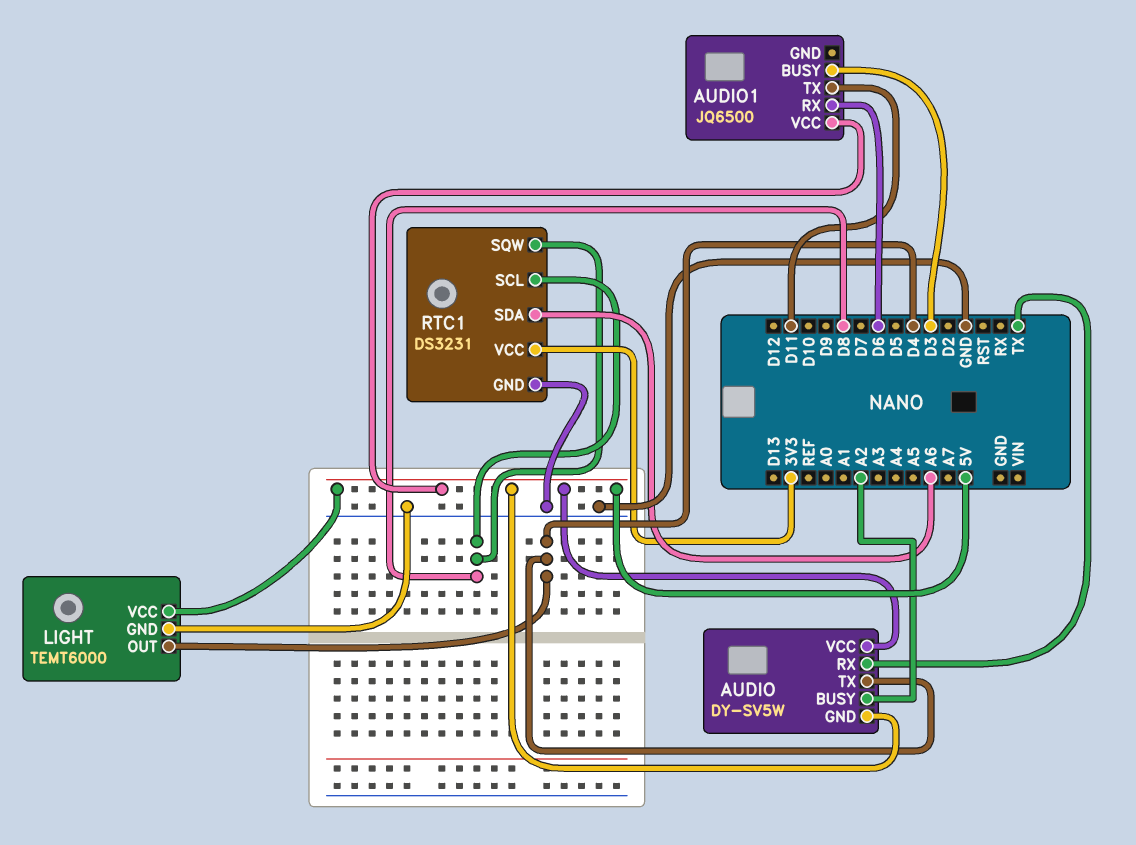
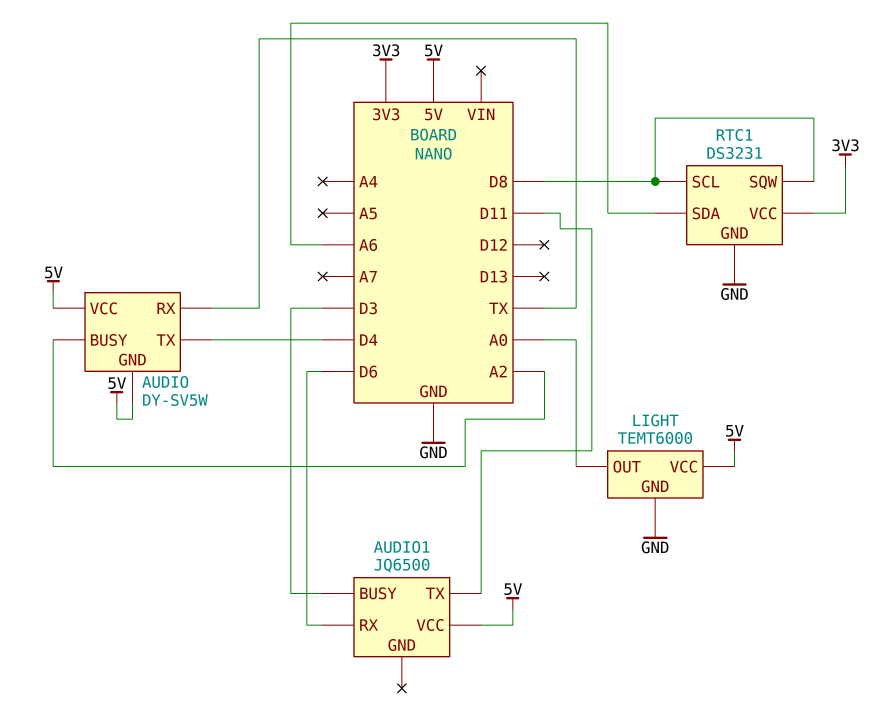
LIGHT pin OUT: D4 -> A0

